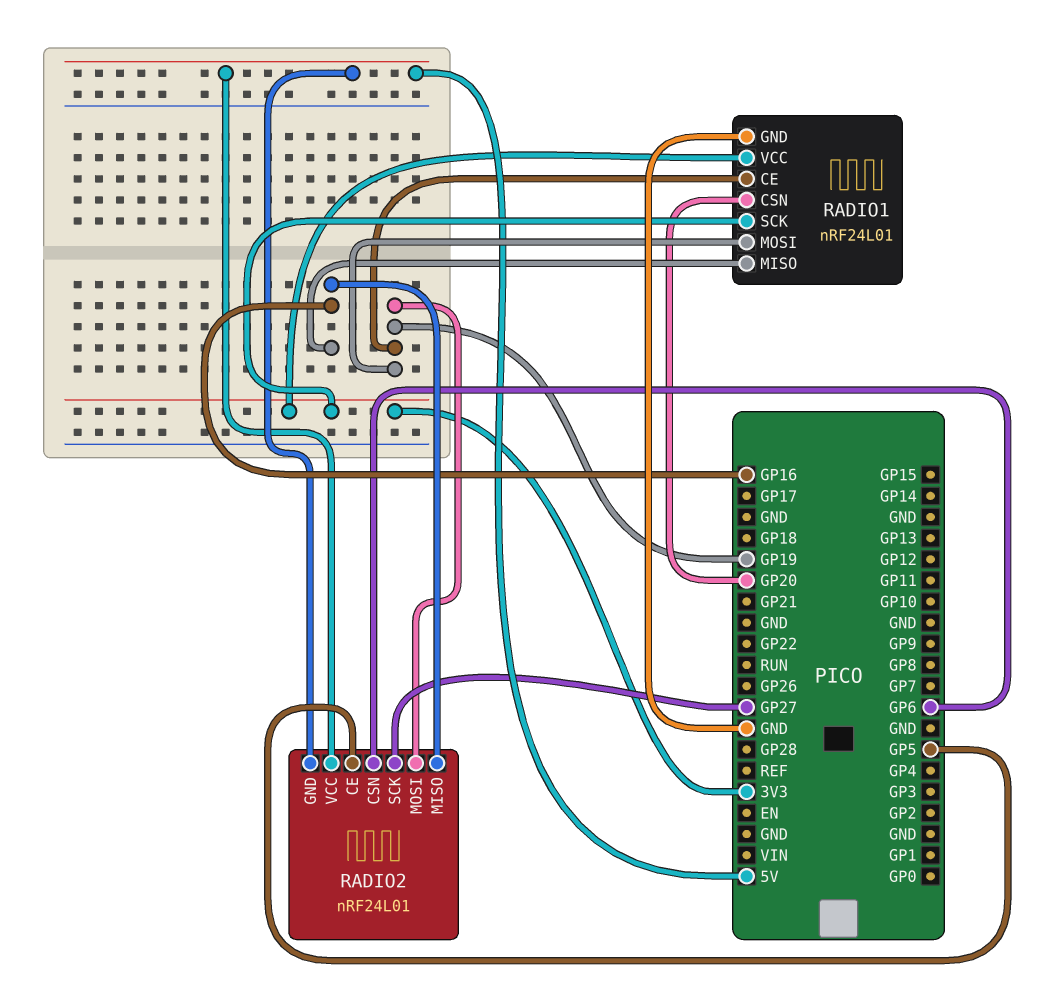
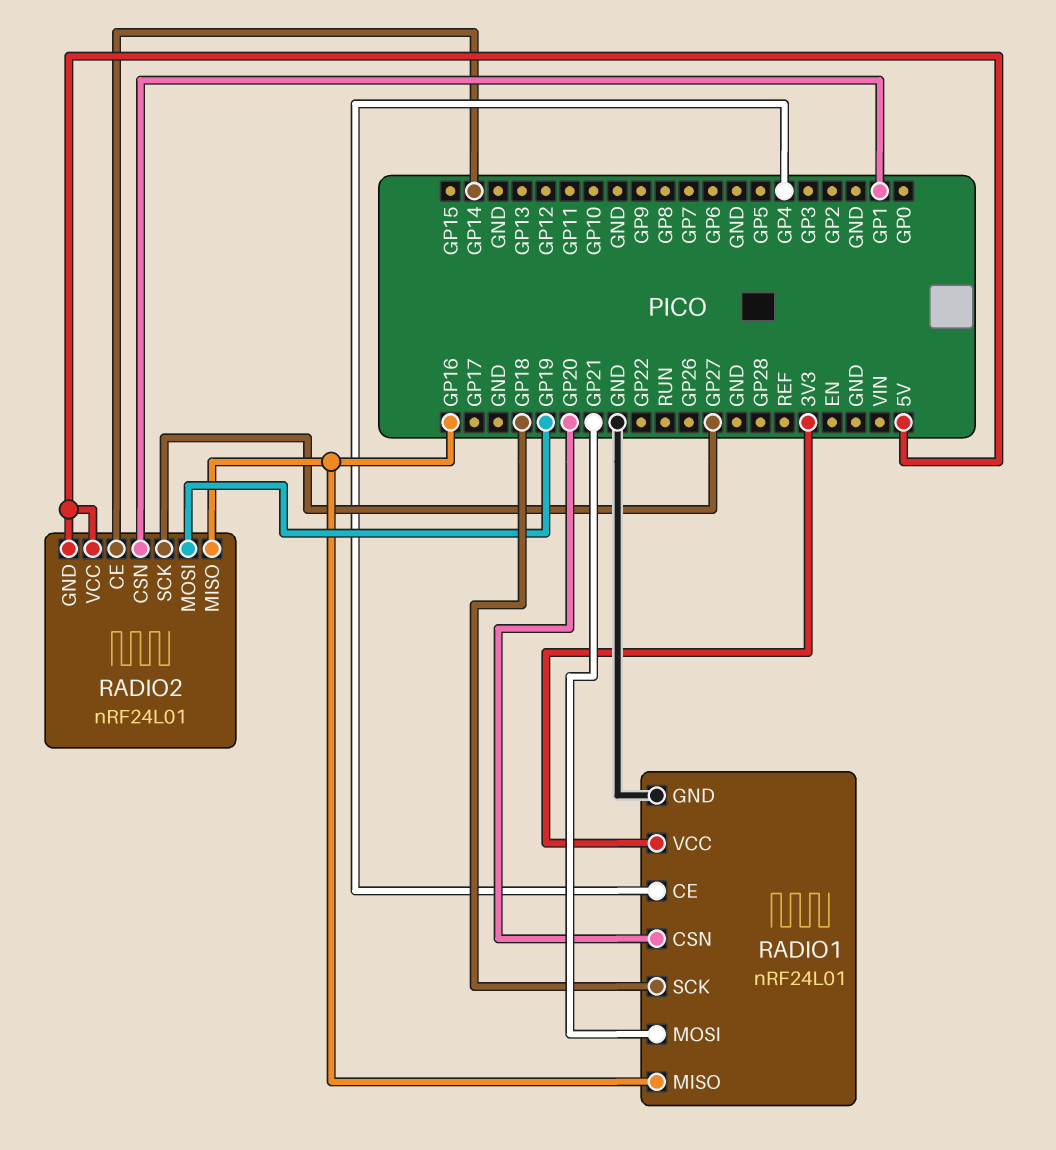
RADIO1 pin CE: GP19 -> GP4
RADIO1 pin MOSI: GP19 -> GP21
RADIO1 pin SCK: 3V3 -> GP18
RADIO2 pin CE: GP5 -> GP14
RADIO2 pin CSN: GP6 -> GP1

